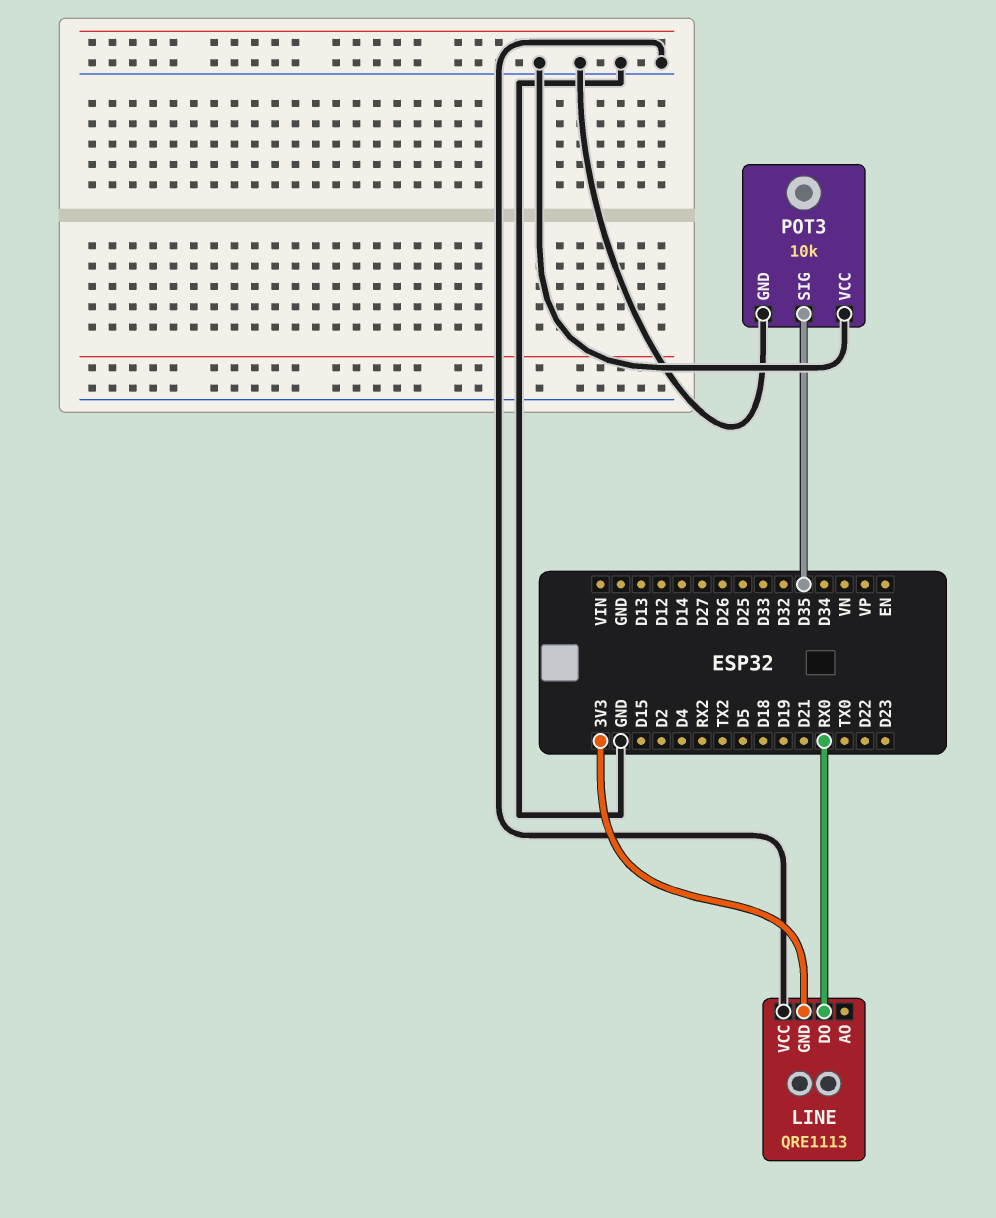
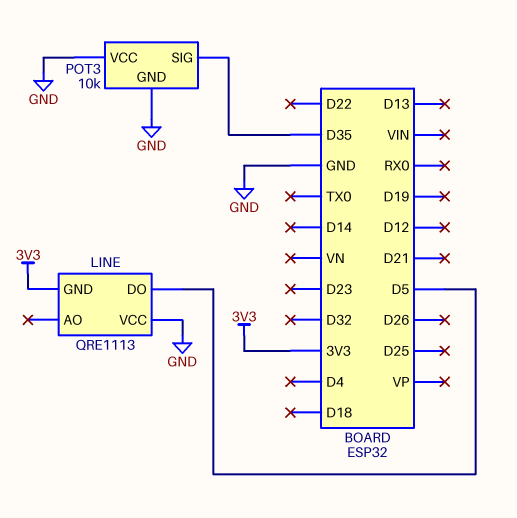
LINE pin DO: RX0 -> D5

